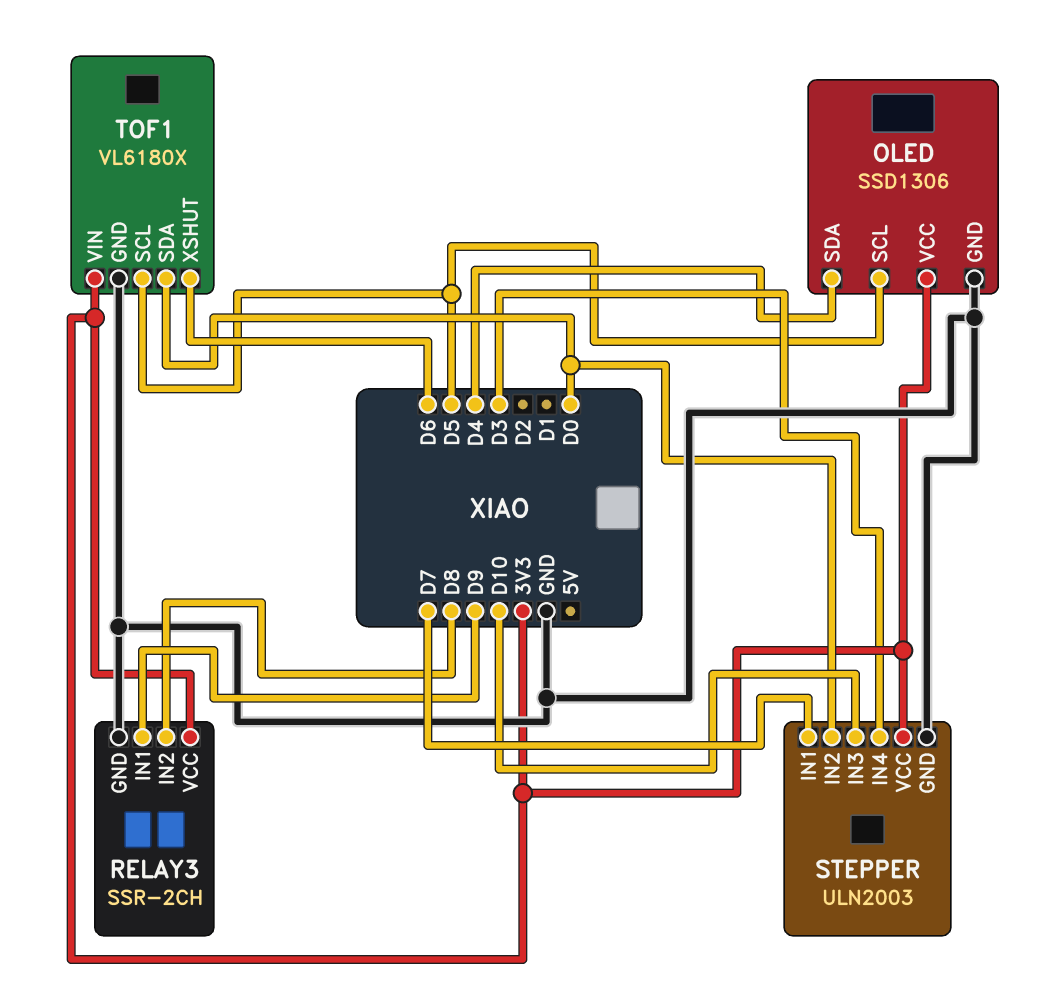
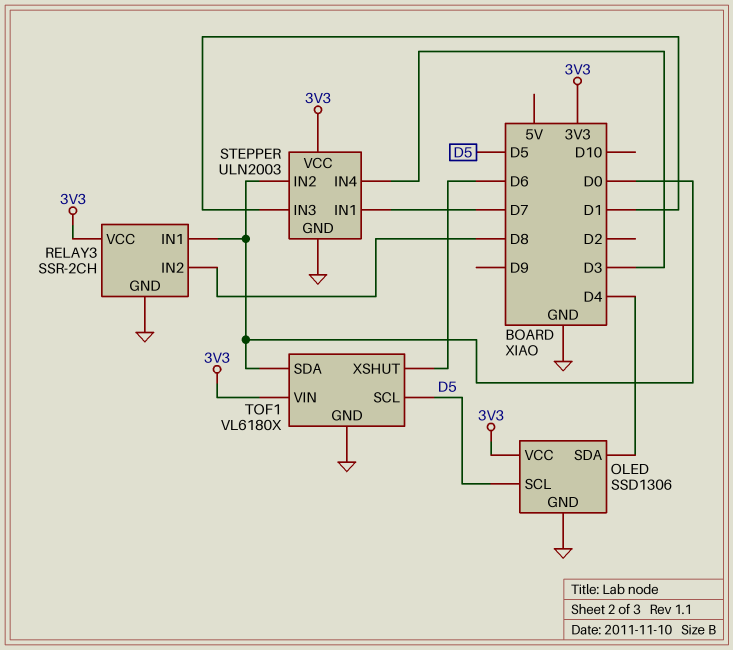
RELAY3 pin IN1: D9 -> D0
STEPPER pin IN3: D10 -> D1

